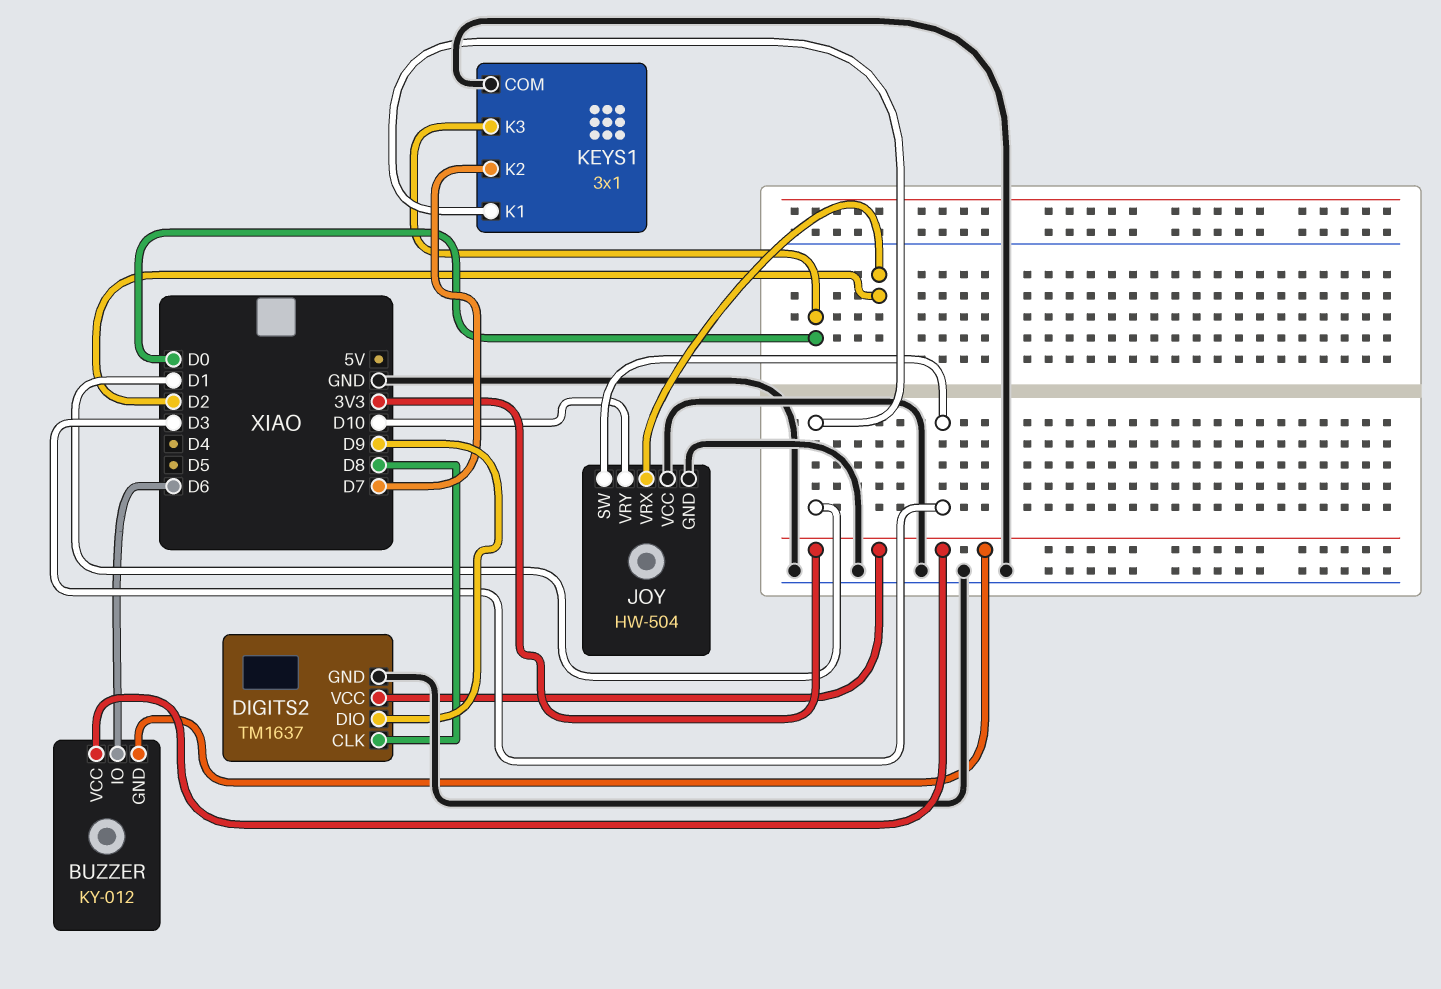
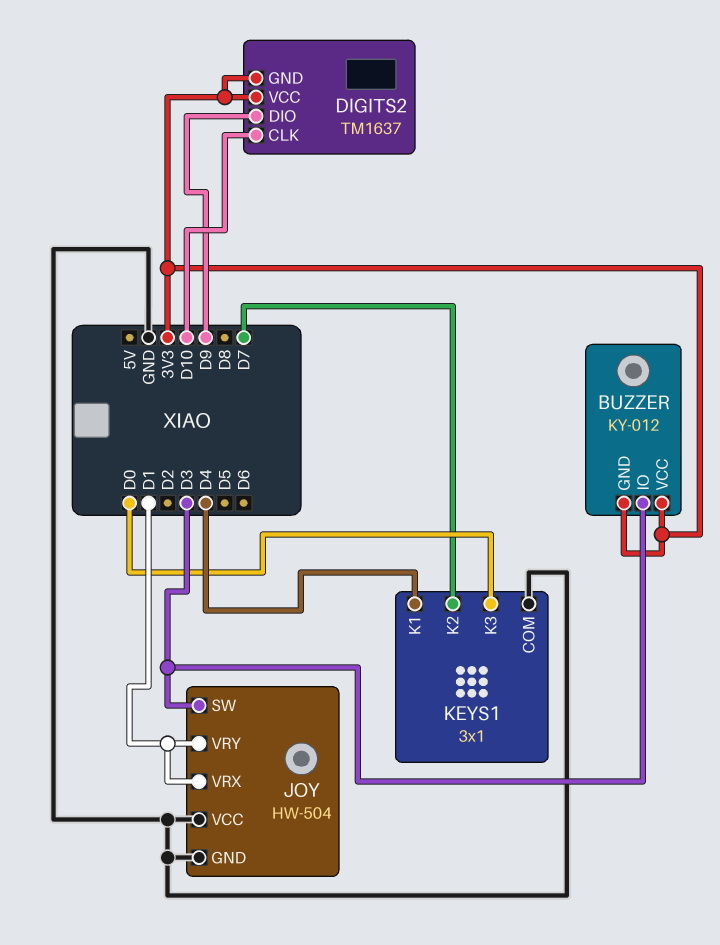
BUZZER pin IO: D6 -> D3
DIGITS2 pin CLK: D8 -> D10
DIGITS2 pin GND: GND -> 3V3
JOY pin VRX: D2 -> D1
JOY pin VRY: D10 -> D1
KEYS1 pin K1: D1 -> D4

